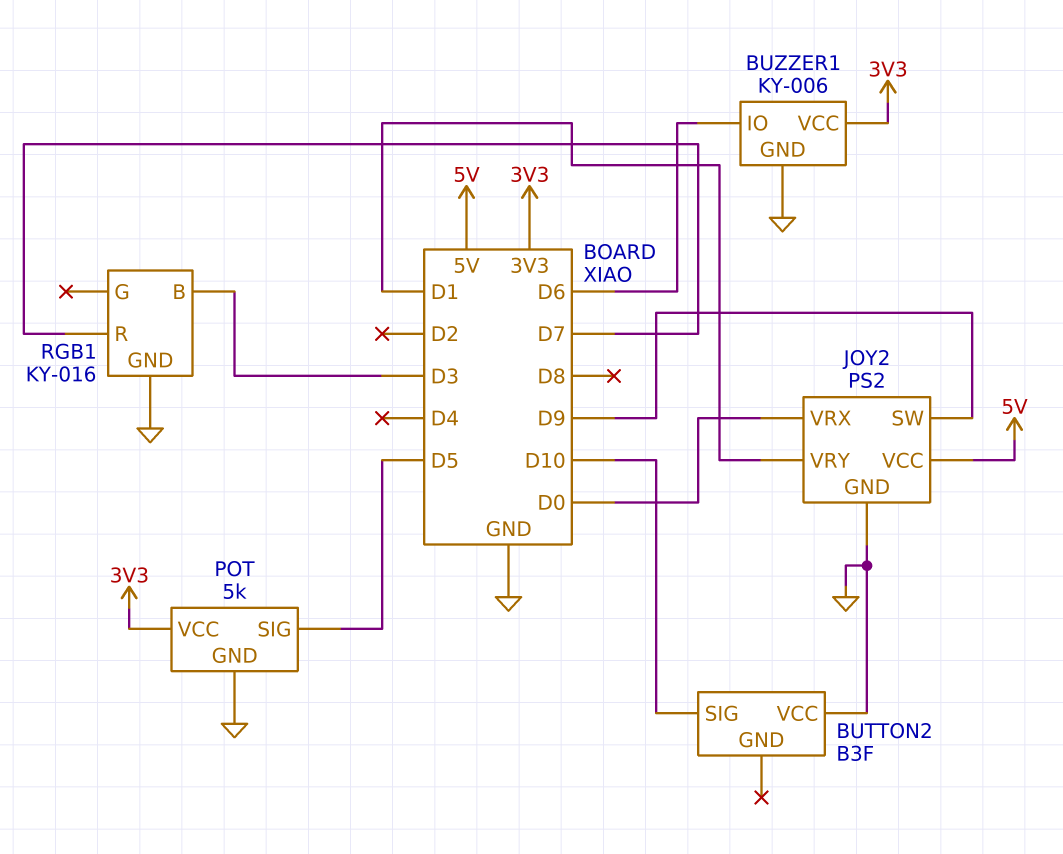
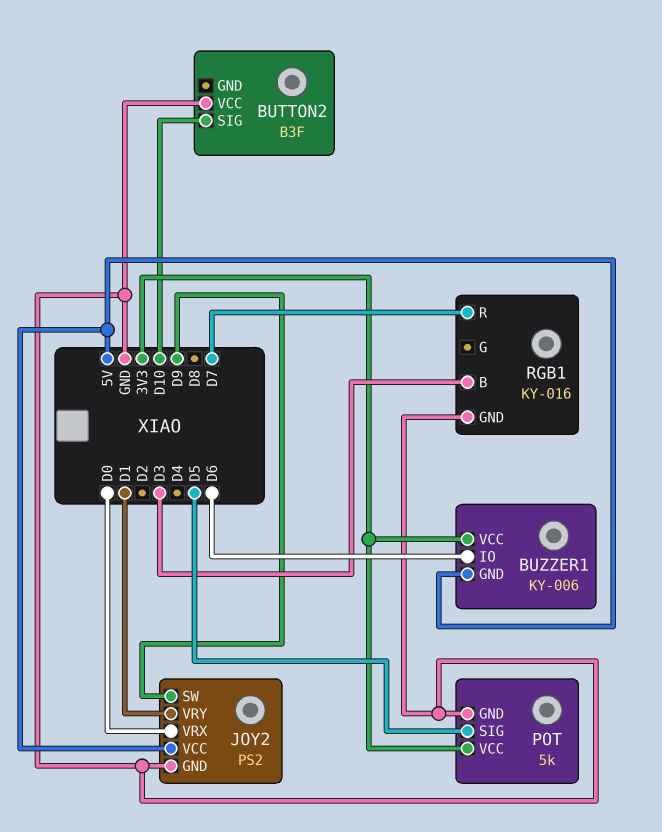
BUZZER1 pin GND: GND -> 5V

